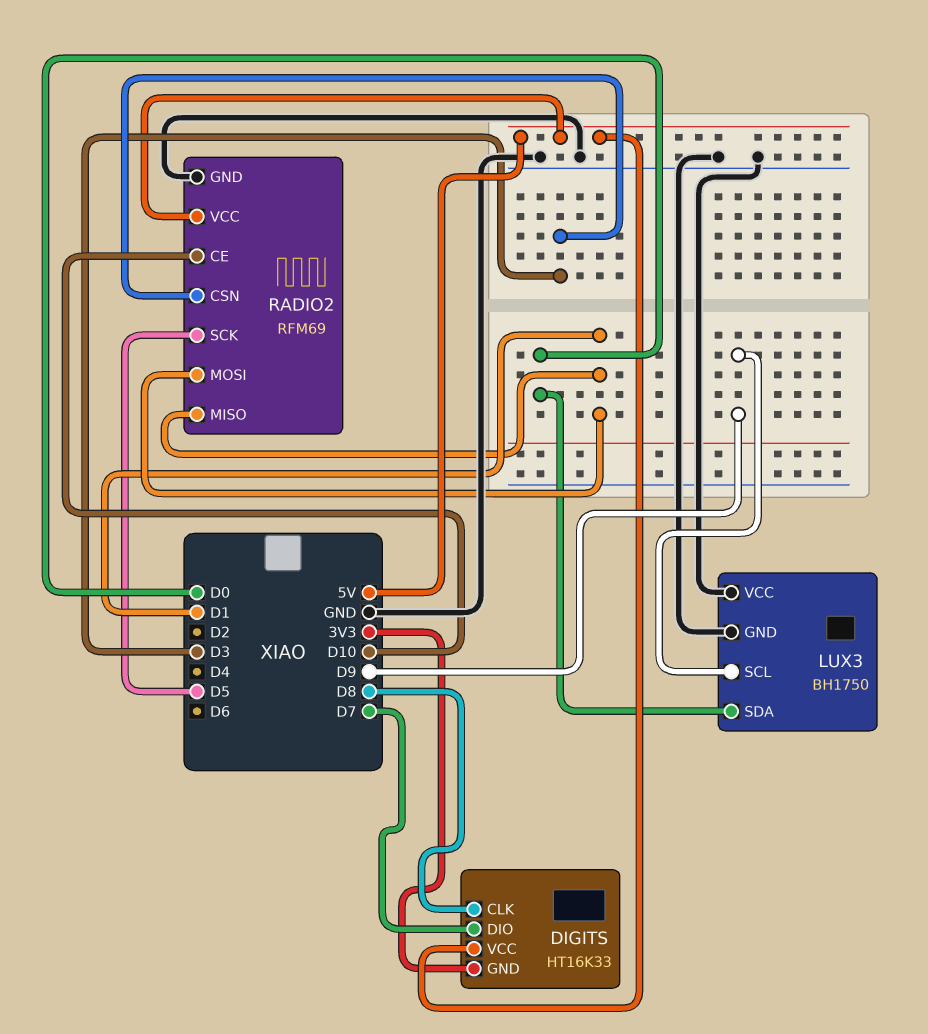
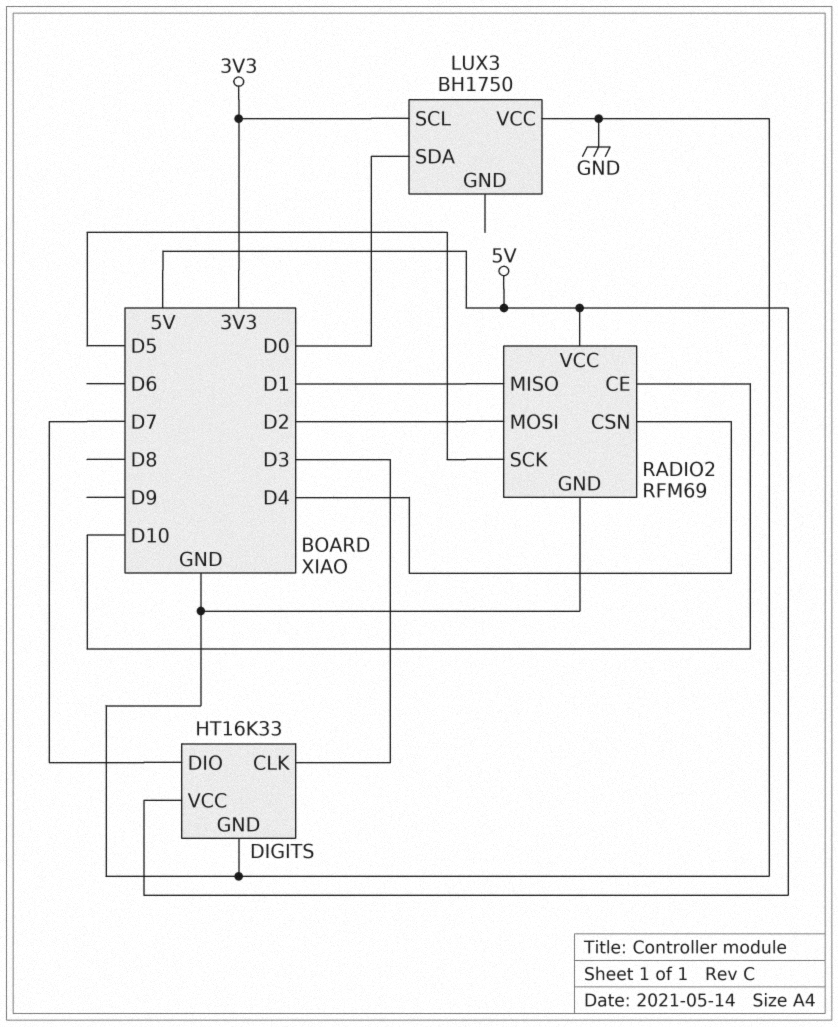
DIGITS pin CLK: D8 -> D3
DIGITS pin GND: 3V3 -> GND
LUX3 pin GND: GND -> none
LUX3 pin SCL: D9 -> 3V3
RADIO2 pin CSN: D3 -> D4
RADIO2 pin MOSI: D1 -> D2

